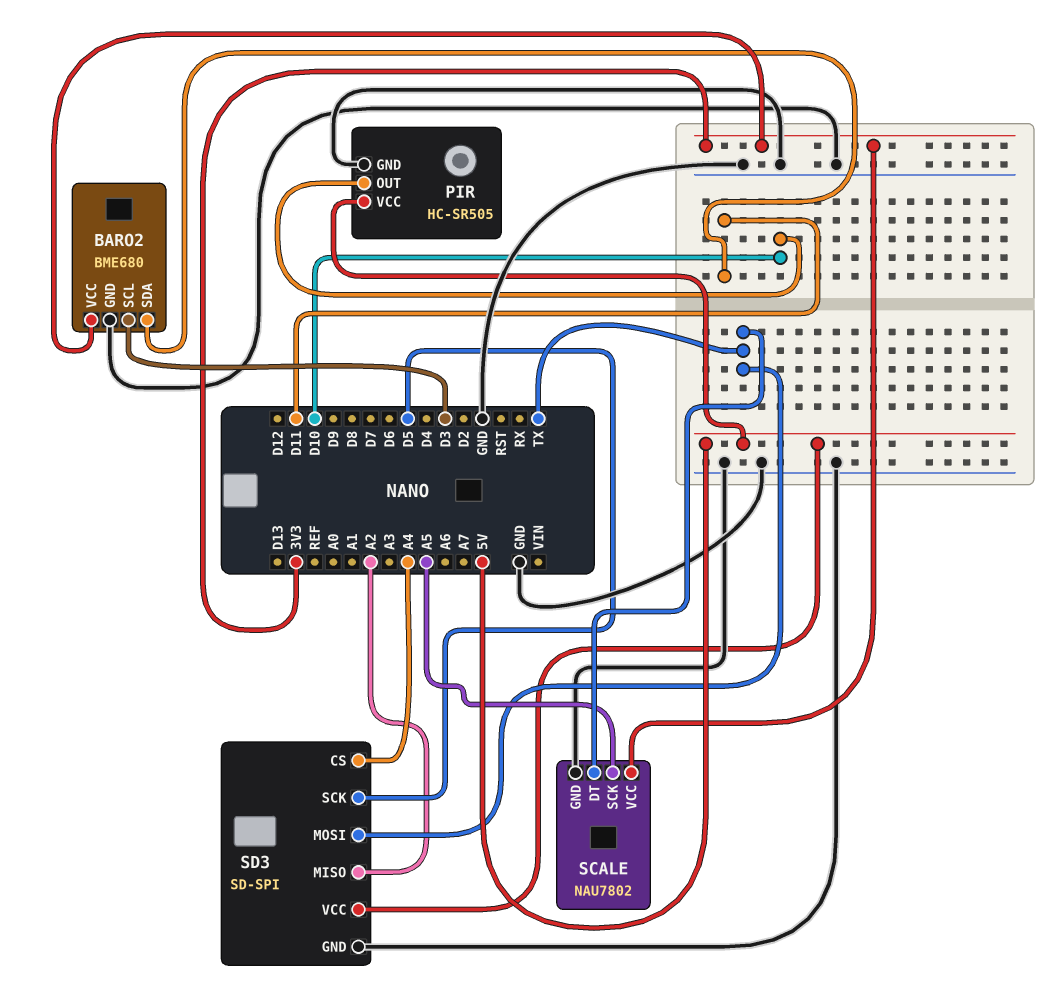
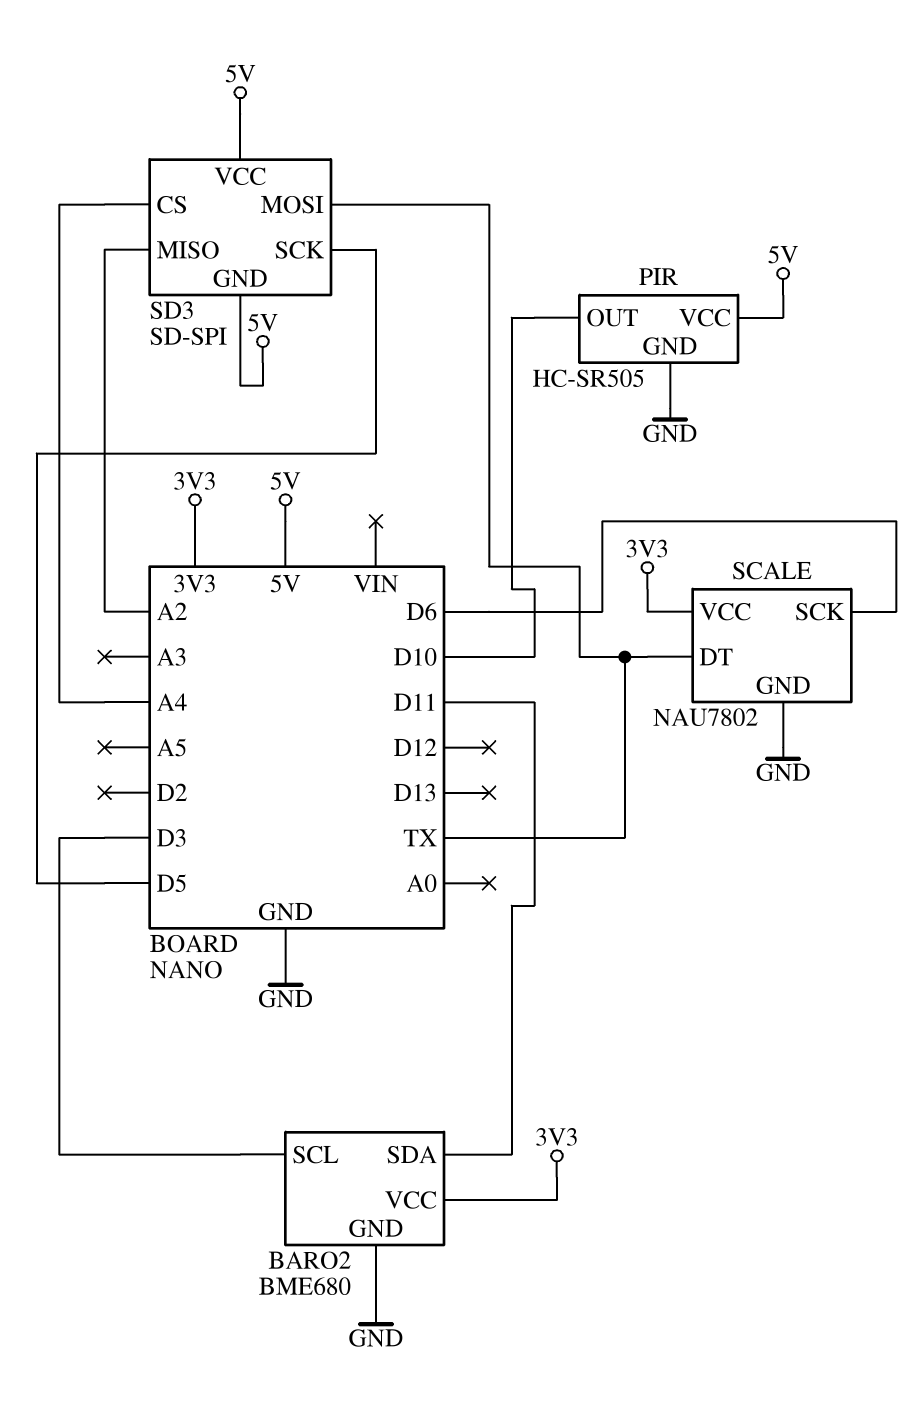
SCALE pin SCK: A5 -> D6
SD3 pin GND: GND -> 5V

